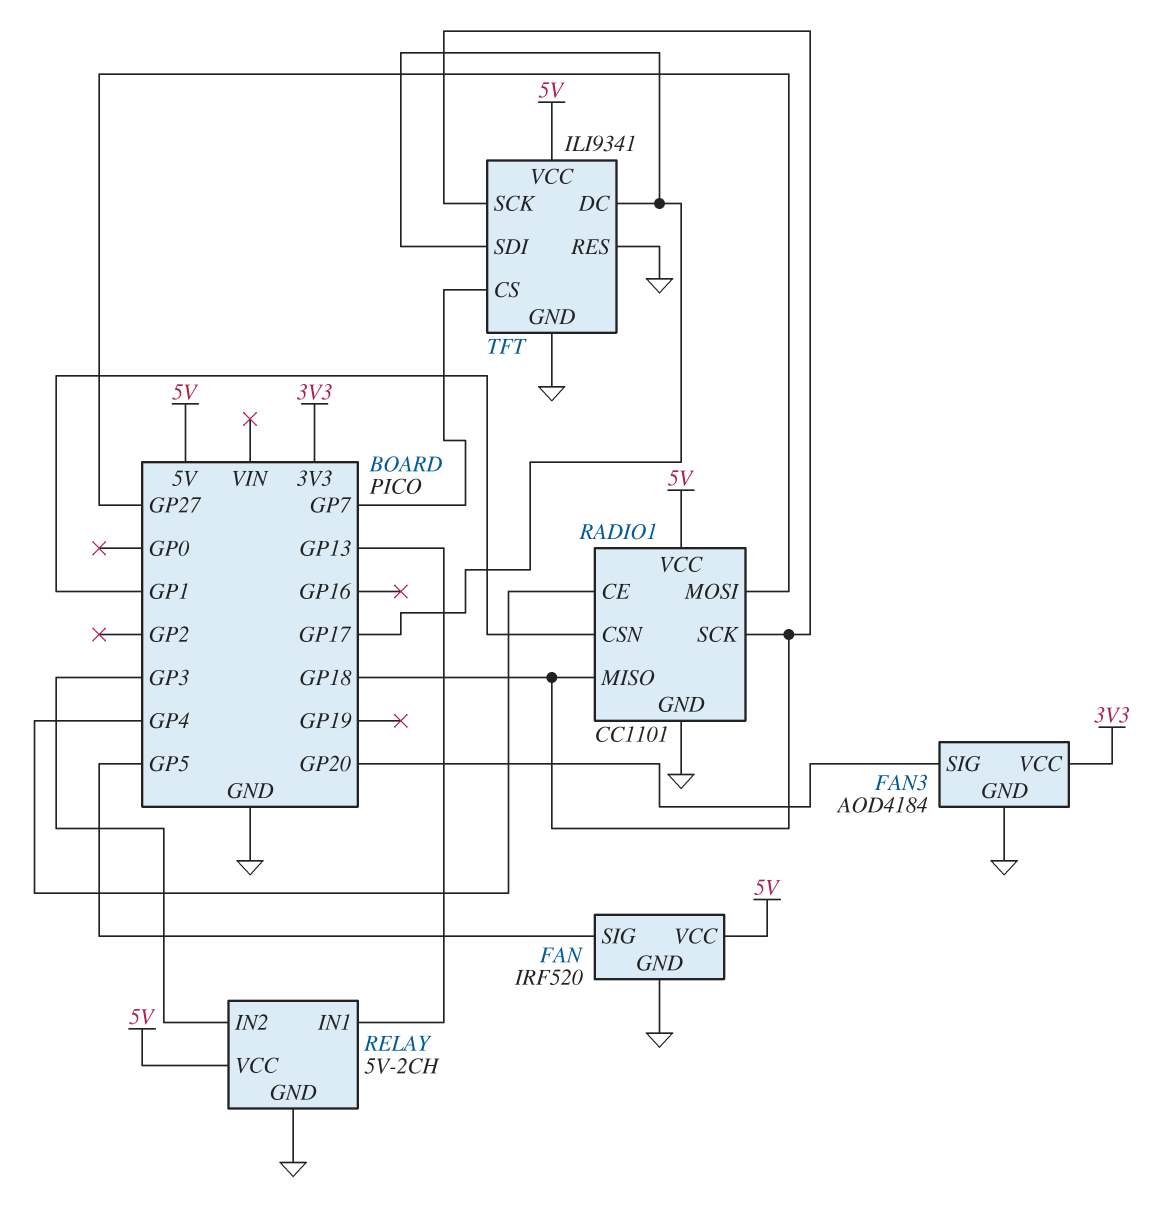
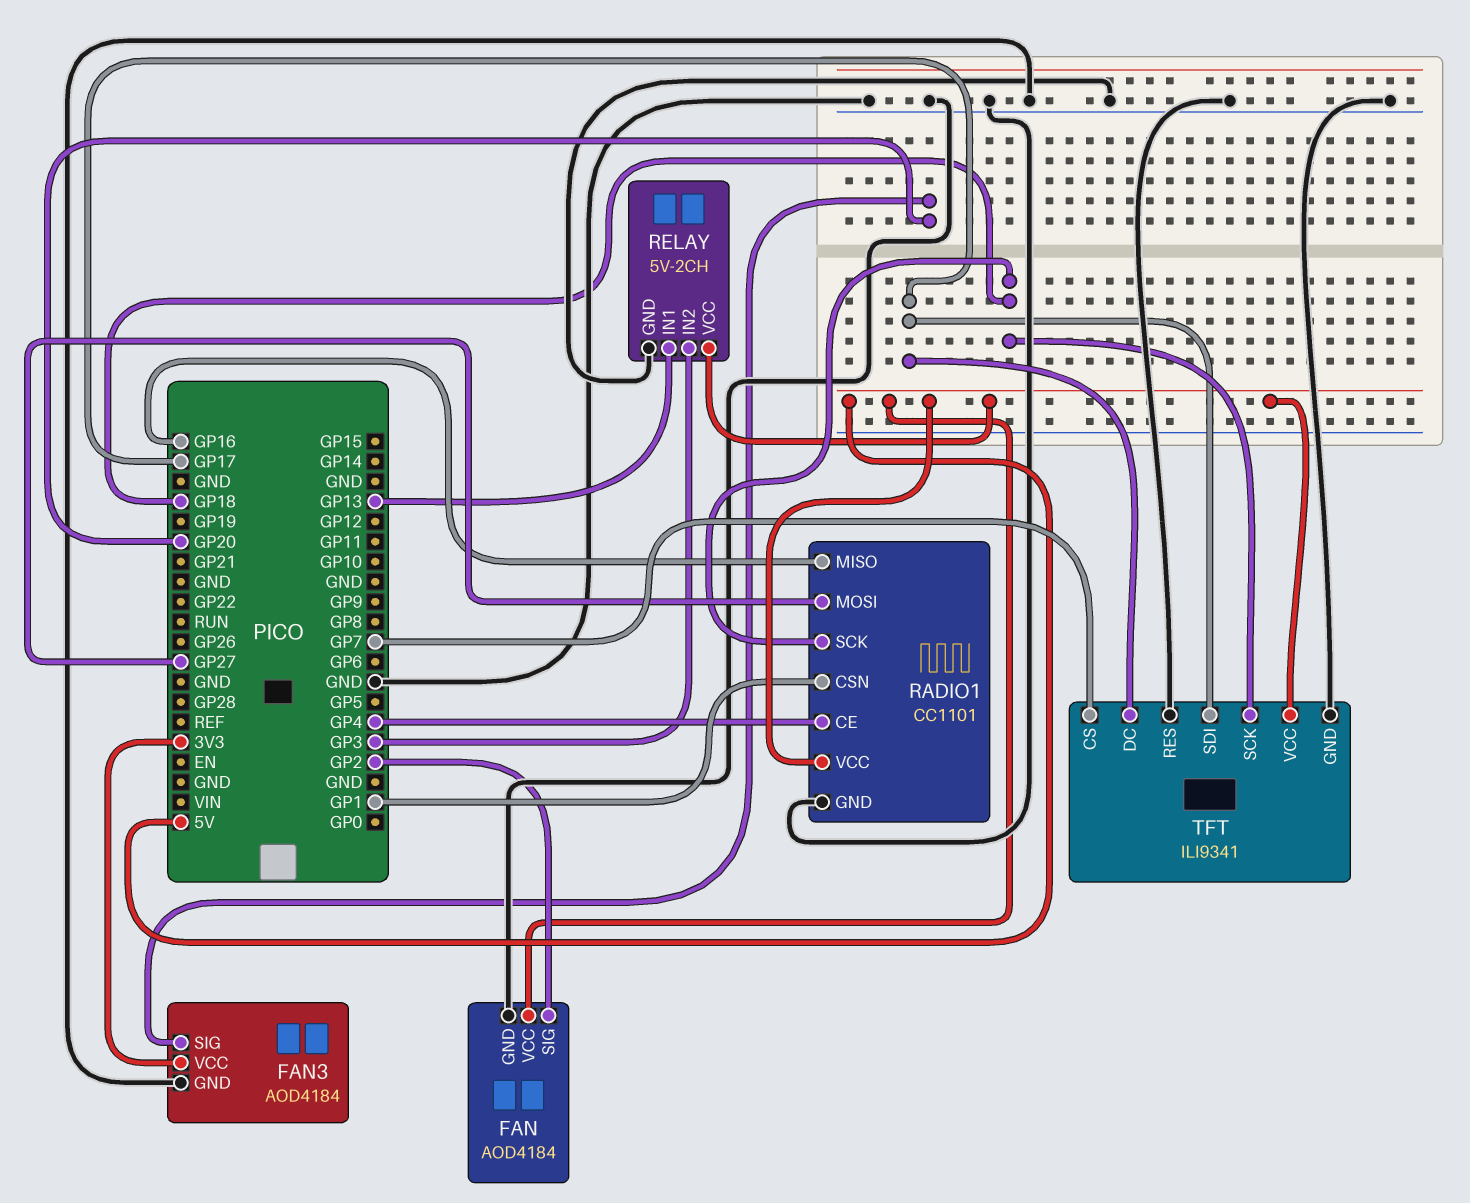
FAN: IRF520 -> AOD4184
FAN pin SIG: GP5 -> GP2
RADIO1 pin MISO: GP18 -> GP16

